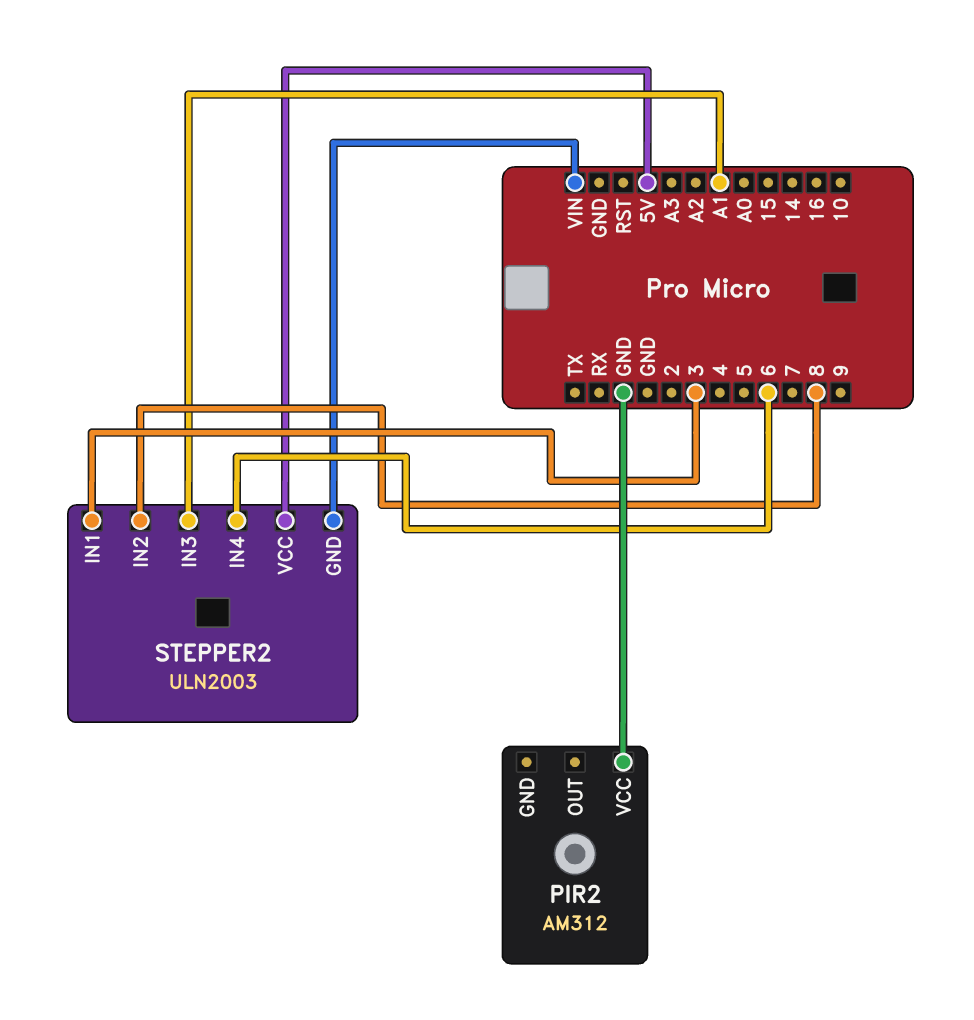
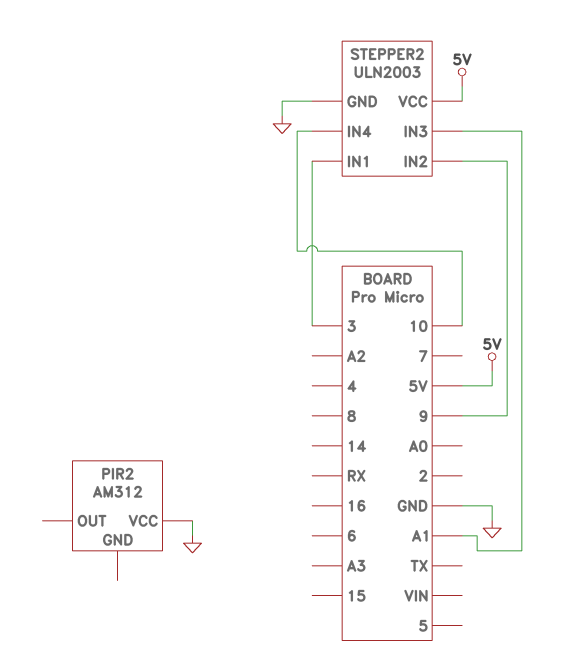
STEPPER2 pin GND: VIN -> GND
STEPPER2 pin IN2: 8 -> 9
STEPPER2 pin IN4: 6 -> 10

